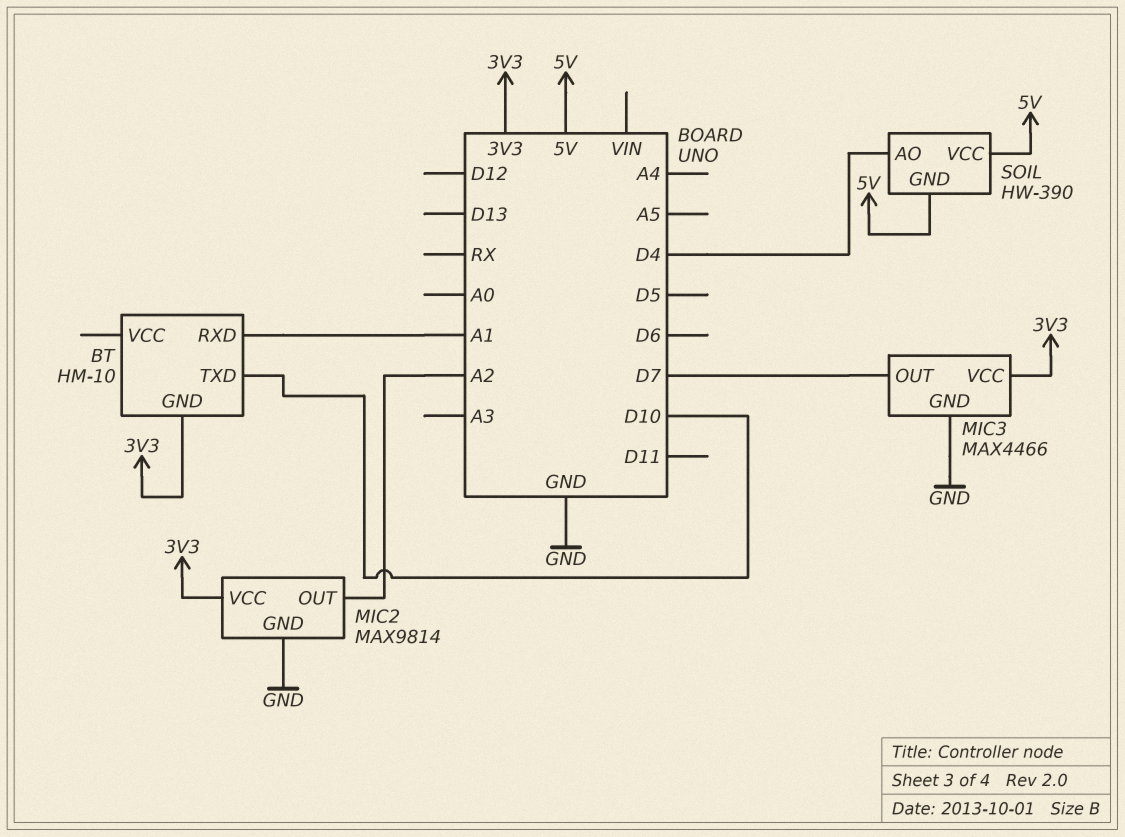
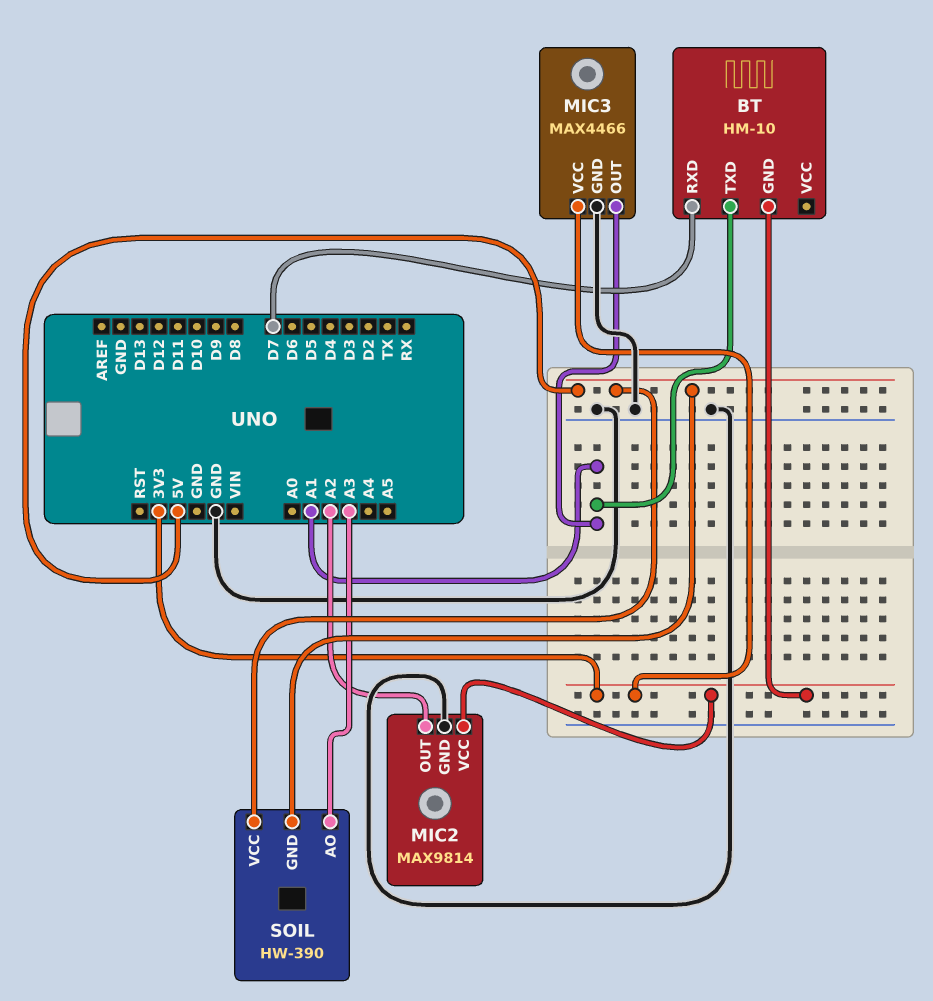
BT pin RXD: A1 -> D7
BT pin TXD: D10 -> A1
MIC3 pin OUT: D7 -> A1
SOIL pin AO: D4 -> A3

